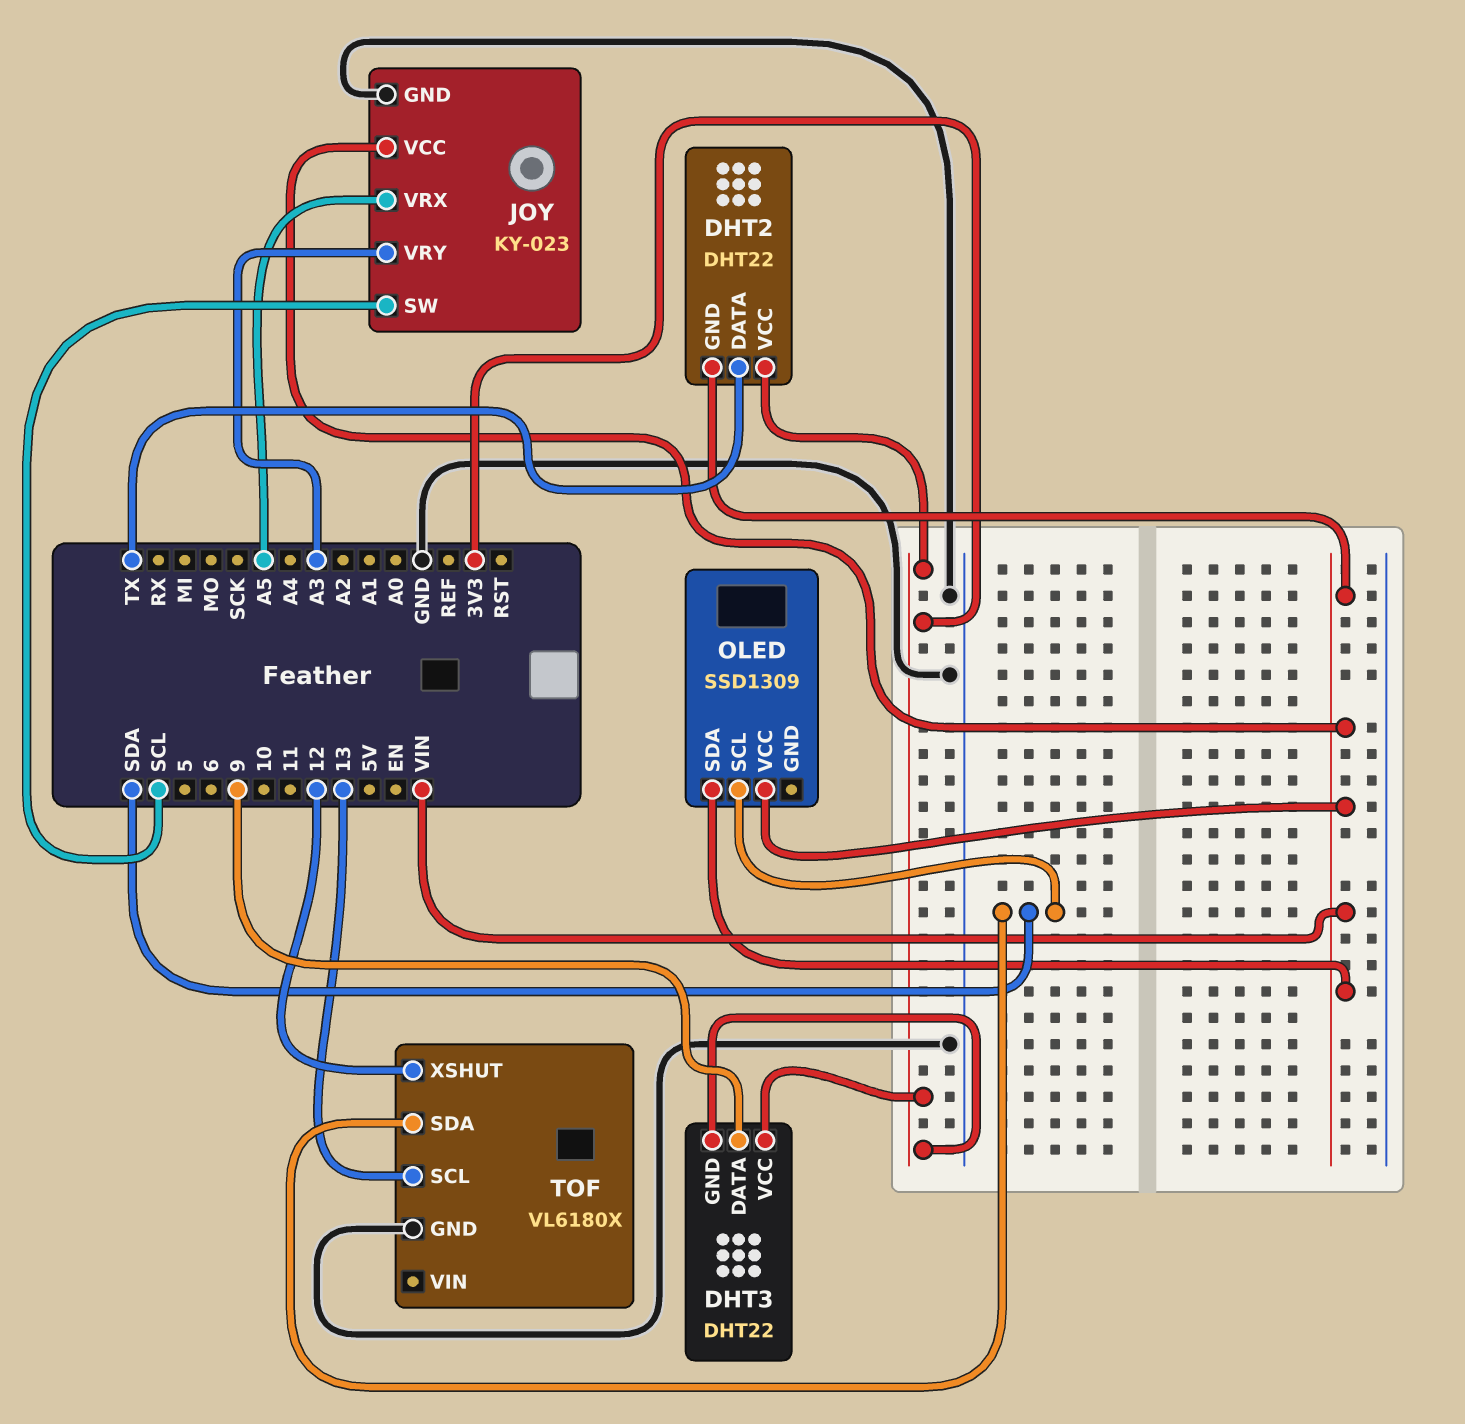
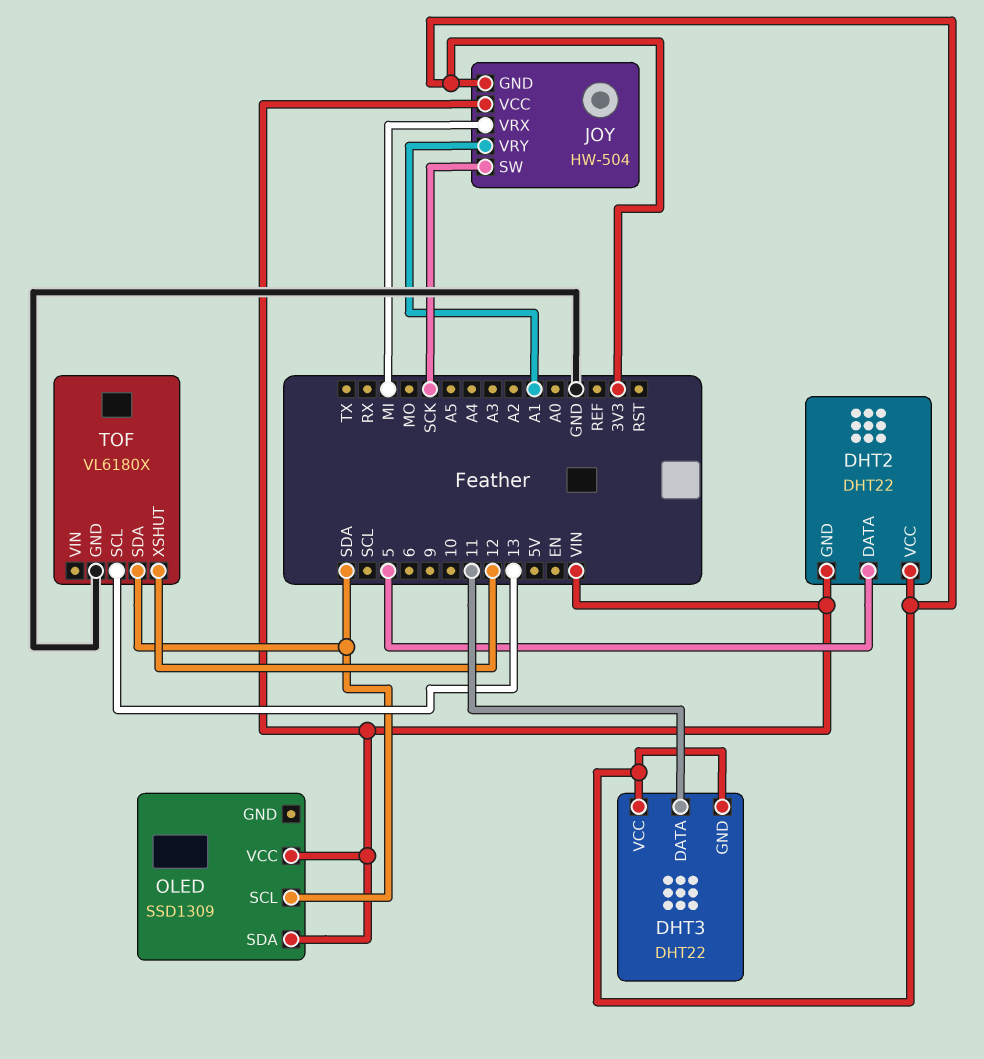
DHT2 pin DATA: TX -> 5
DHT3 pin DATA: 9 -> 11
JOY: KY-023 -> HW-504
JOY pin GND: GND -> 3V3
JOY pin SW: SCL -> SCK
JOY pin VRX: A5 -> MI
JOY pin VRY: A3 -> A1

